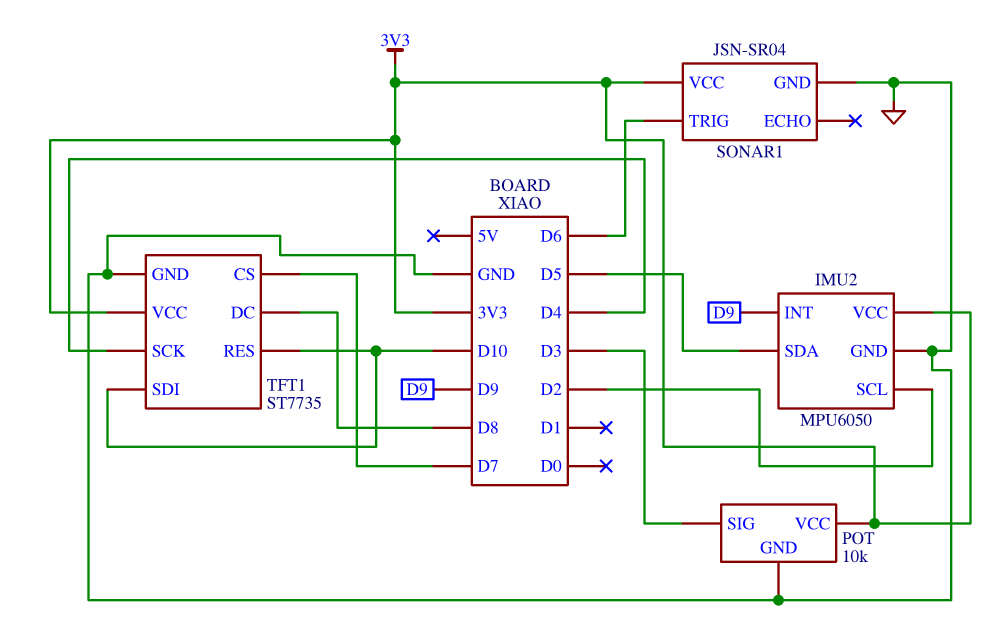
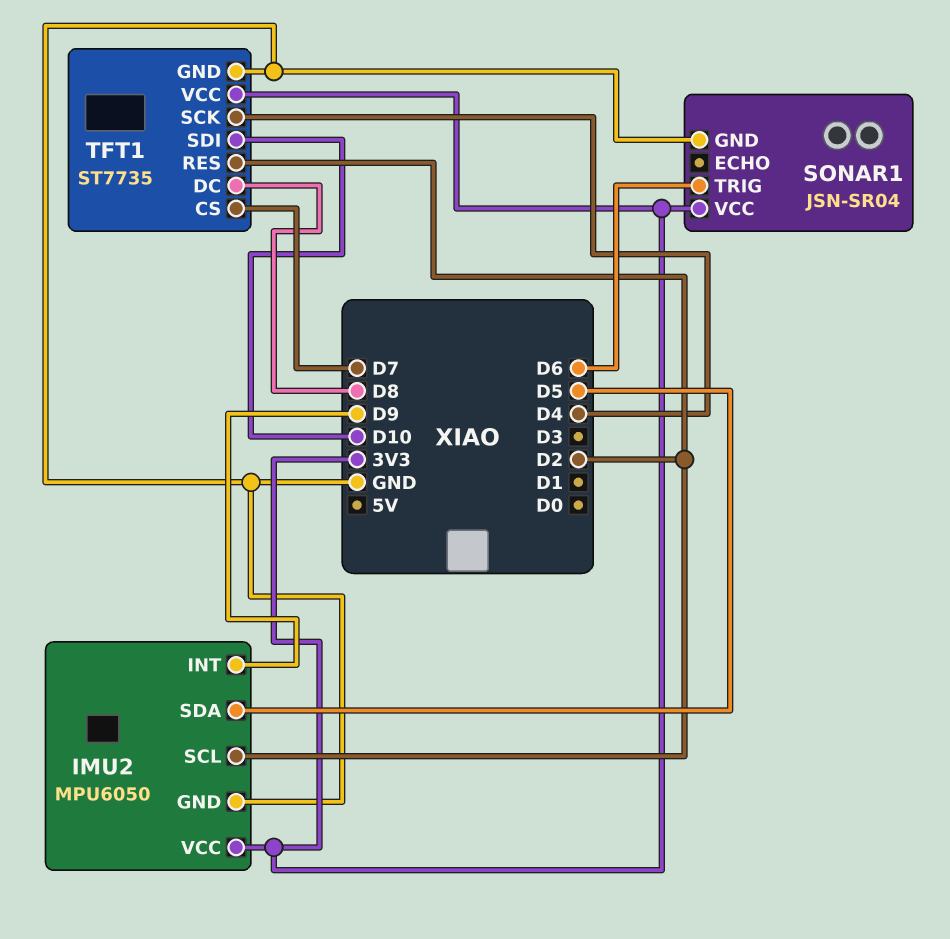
POT: 10k -> none
POT pin GND: GND -> none
POT pin SIG: D3 -> none
POT pin VCC: 3V3 -> none
TFT1 pin RES: D10 -> D2

